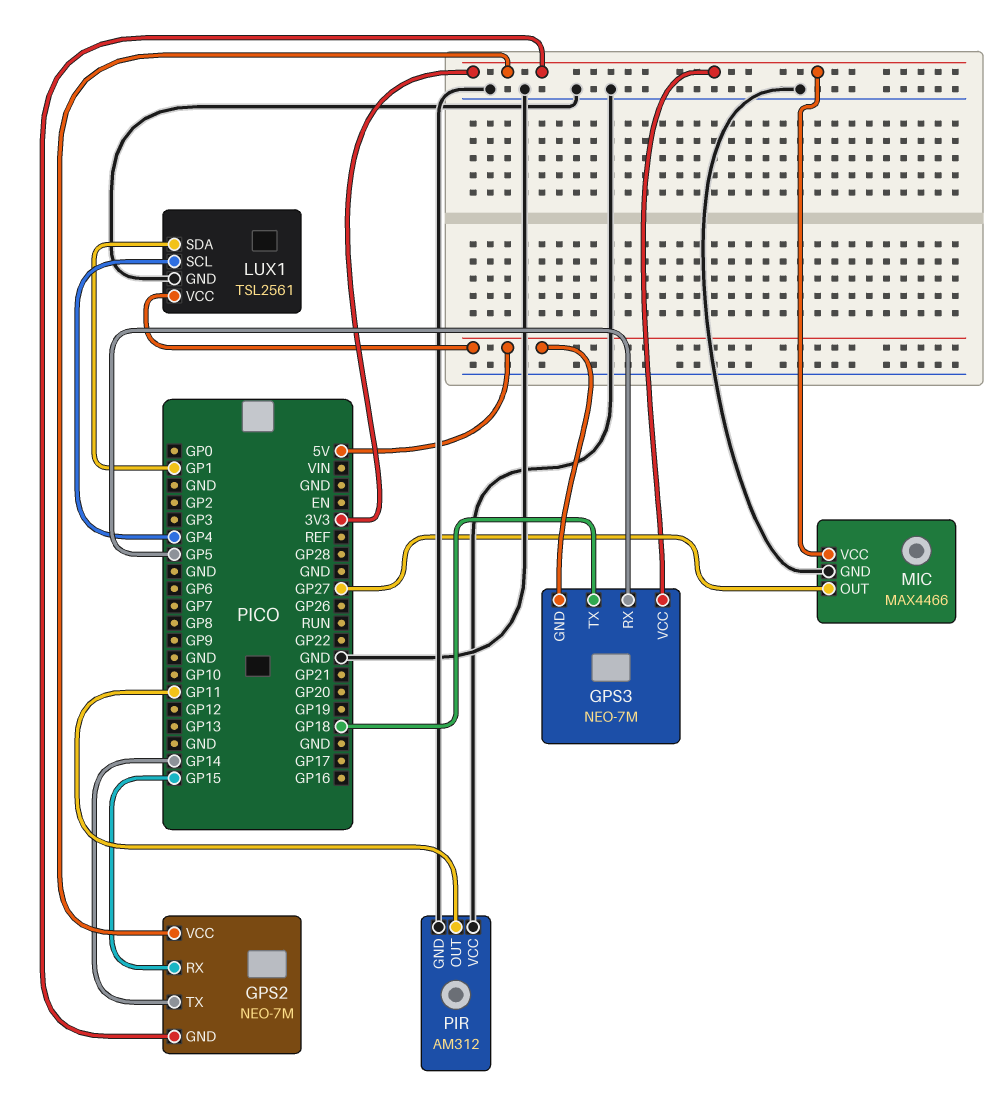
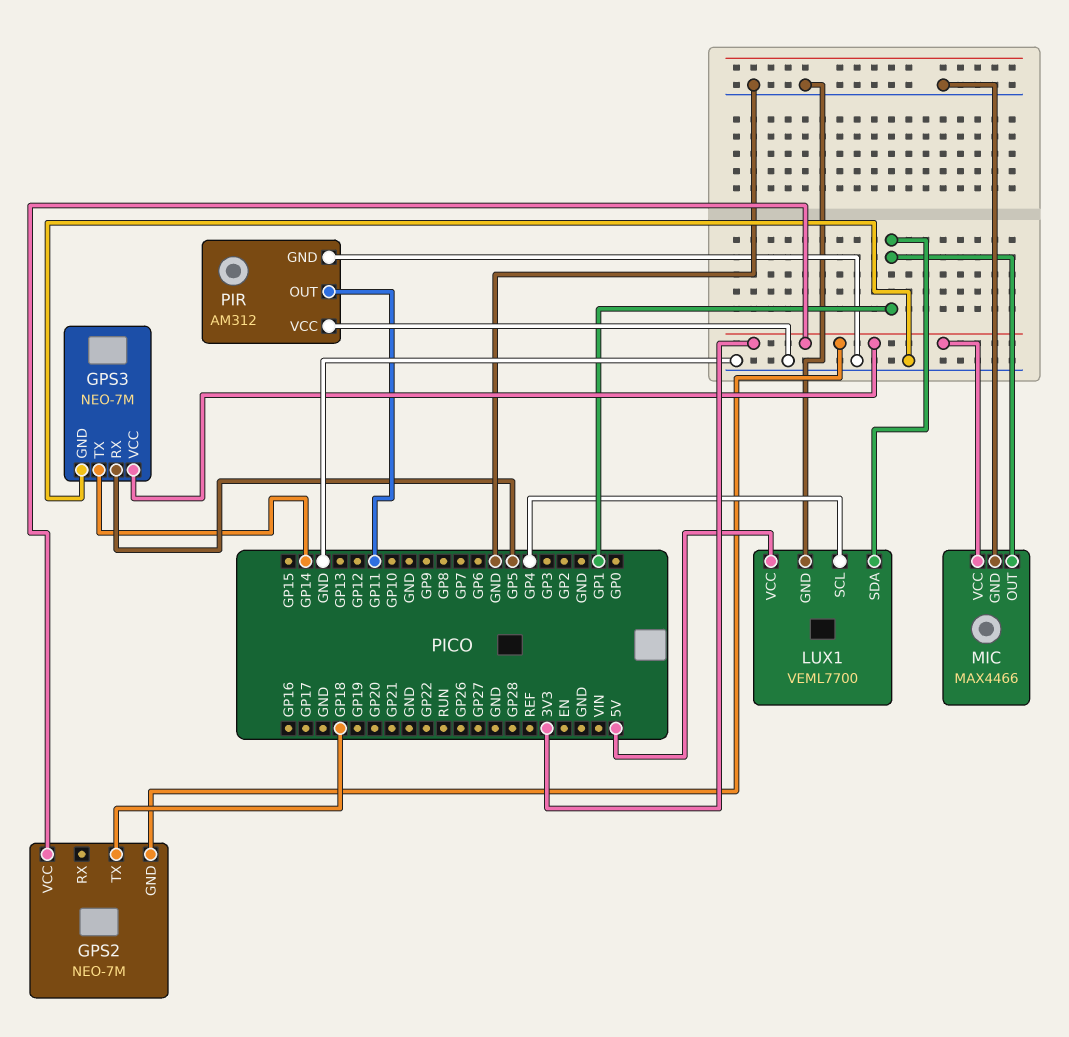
GPS2 pin RX: GP15 -> none
GPS2 pin TX: GP14 -> GP18
GPS3 pin GND: 5V -> GND
GPS3 pin TX: GP18 -> GP14
LUX1: TSL2561 -> VEML7700
MIC pin OUT: GP27 -> GP1

